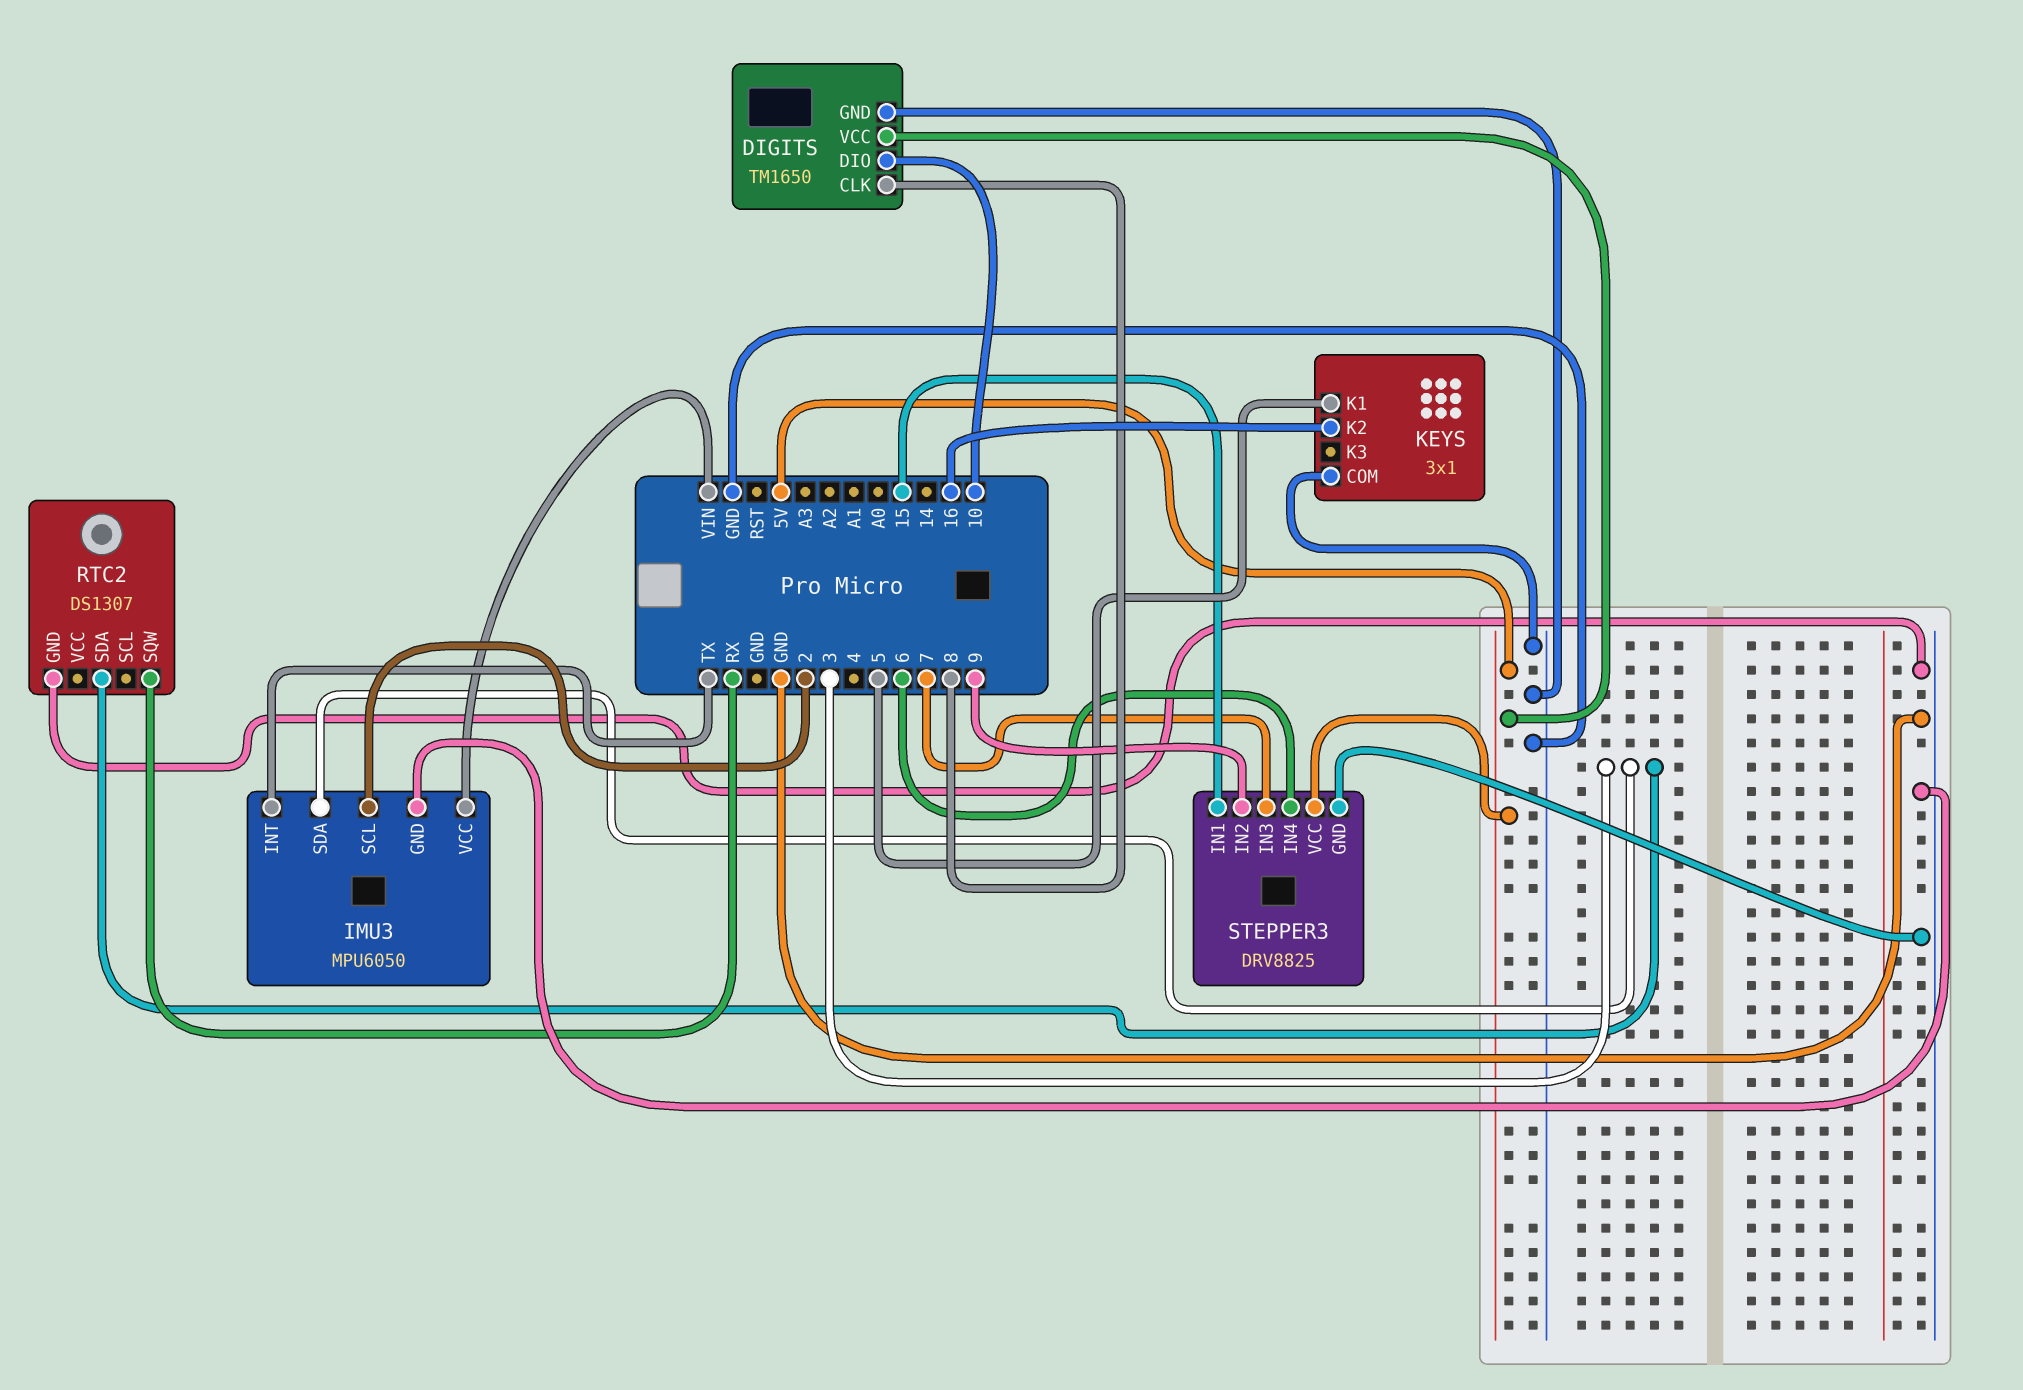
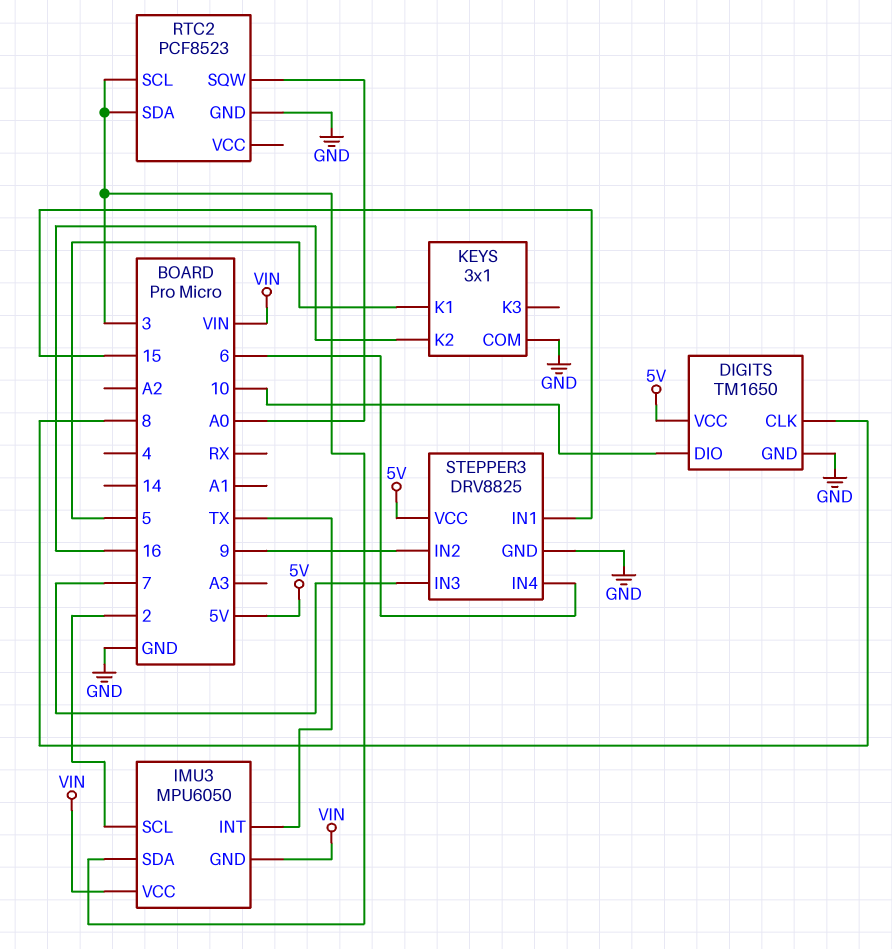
IMU3 pin GND: GND -> VIN
RTC2: DS1307 -> PCF8523
RTC2 pin SCL: none -> 3
RTC2 pin SQW: RX -> A0

